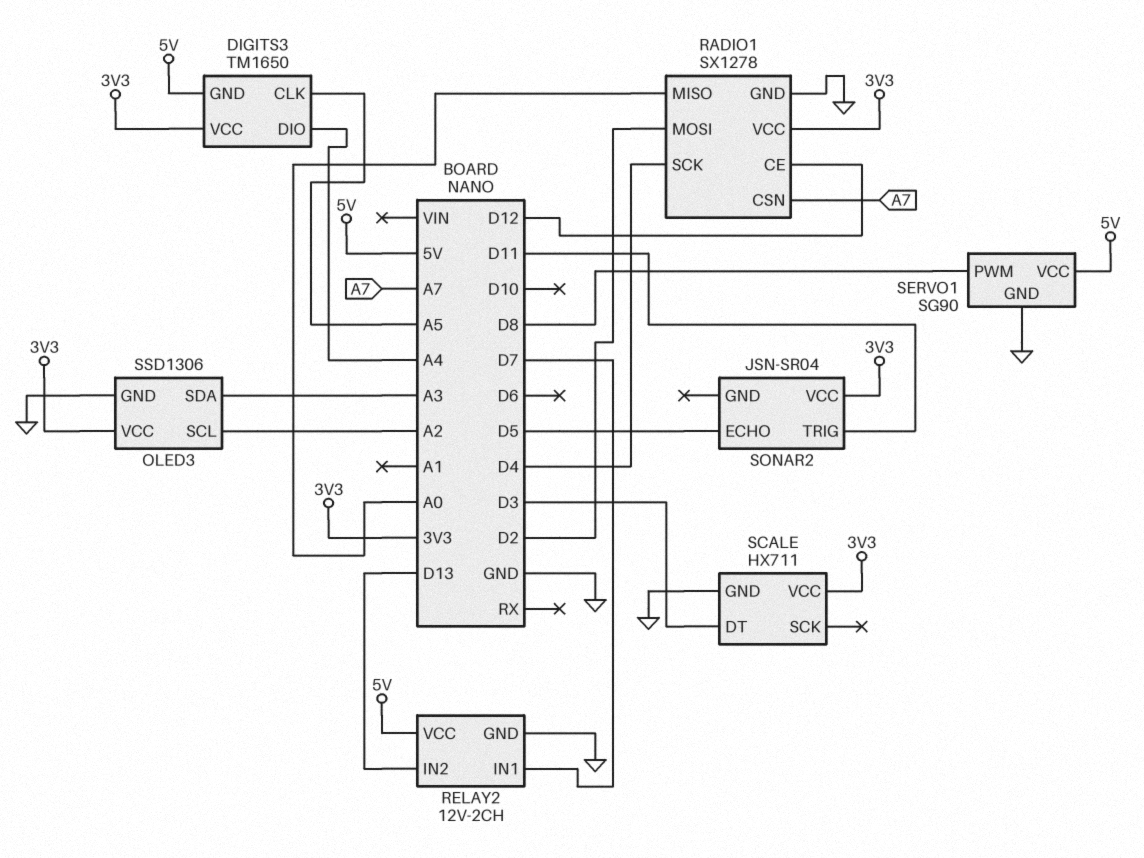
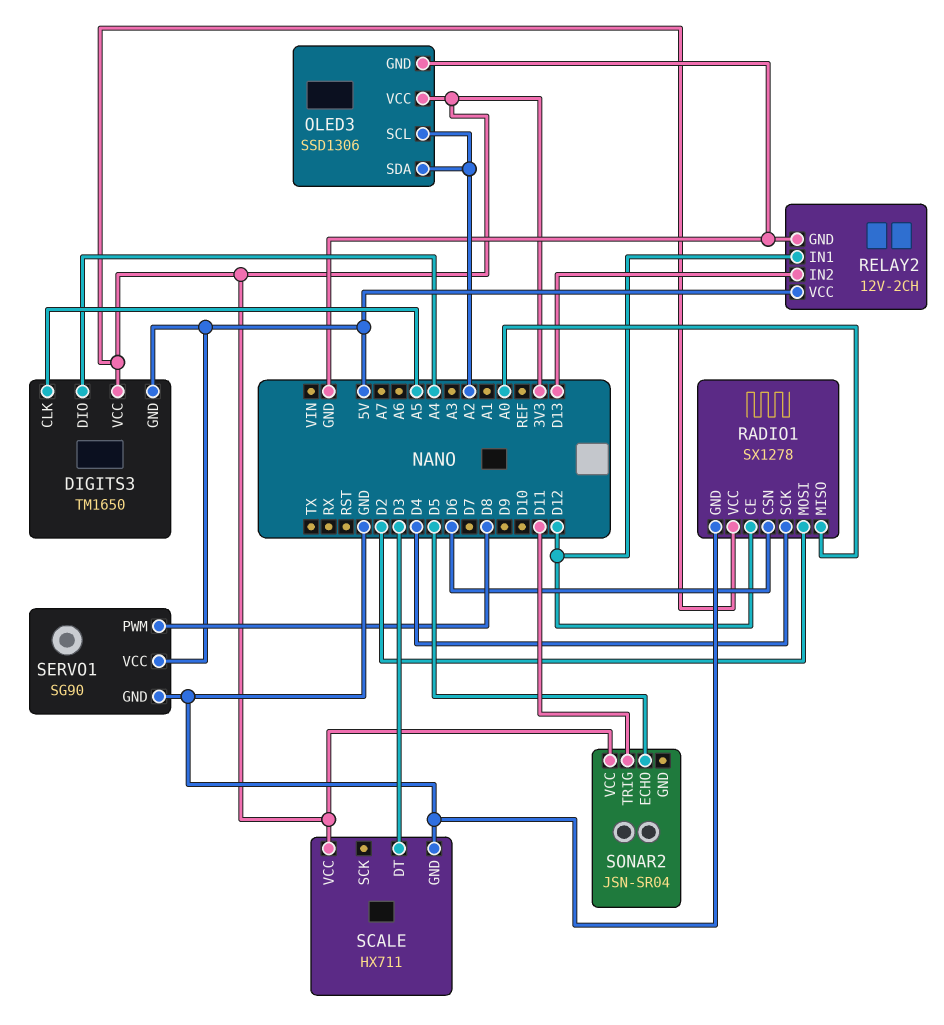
OLED3 pin SDA: A3 -> A2
RADIO1 pin CSN: A7 -> D6
RELAY2 pin IN1: D7 -> D12

